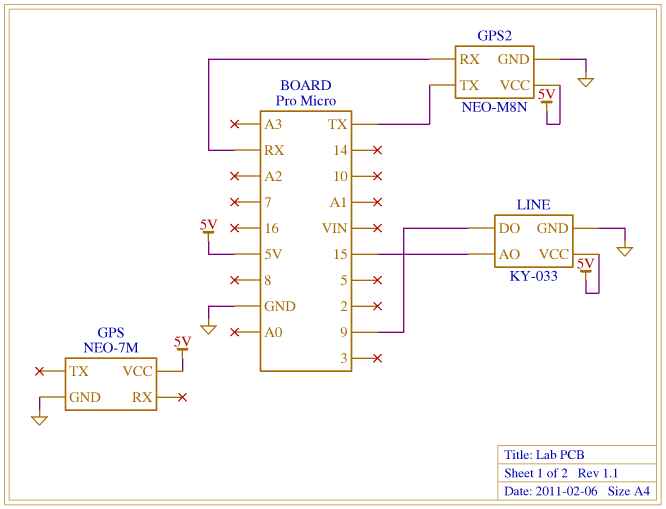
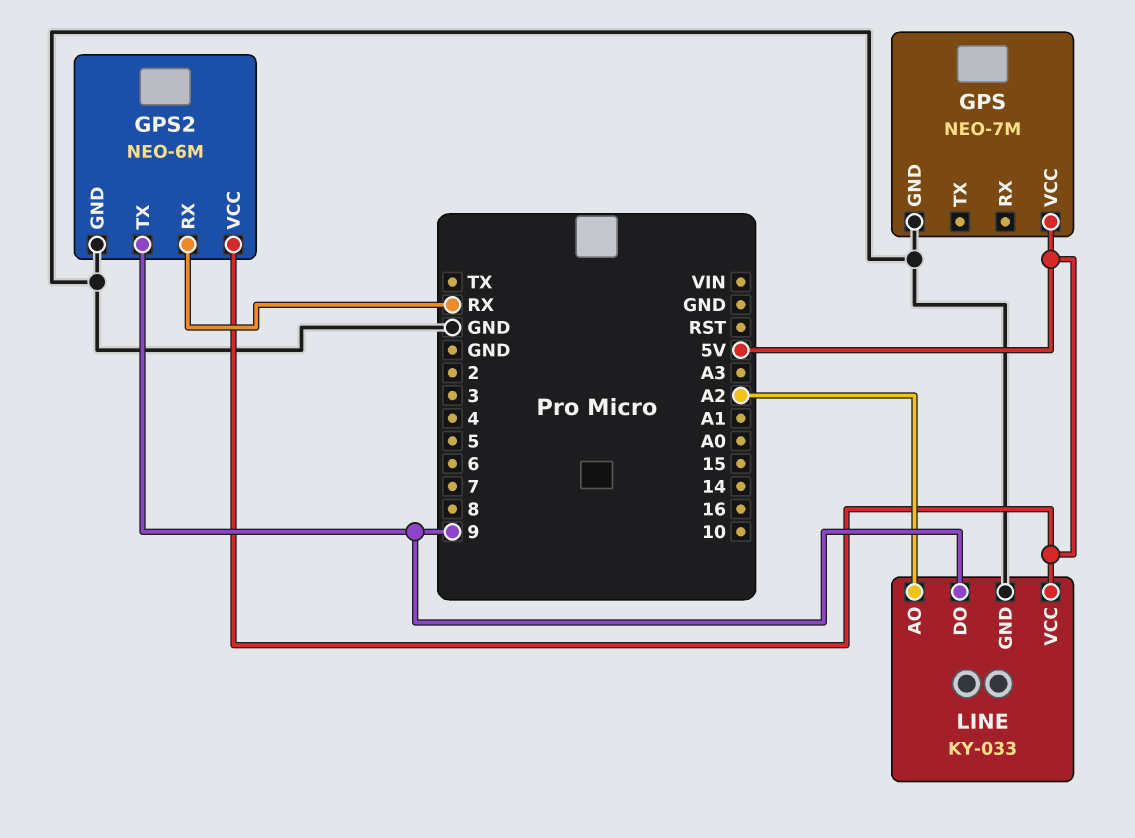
GPS2: NEO-M8N -> NEO-6M
GPS2 pin TX: TX -> 9
LINE pin AO: 15 -> A2

